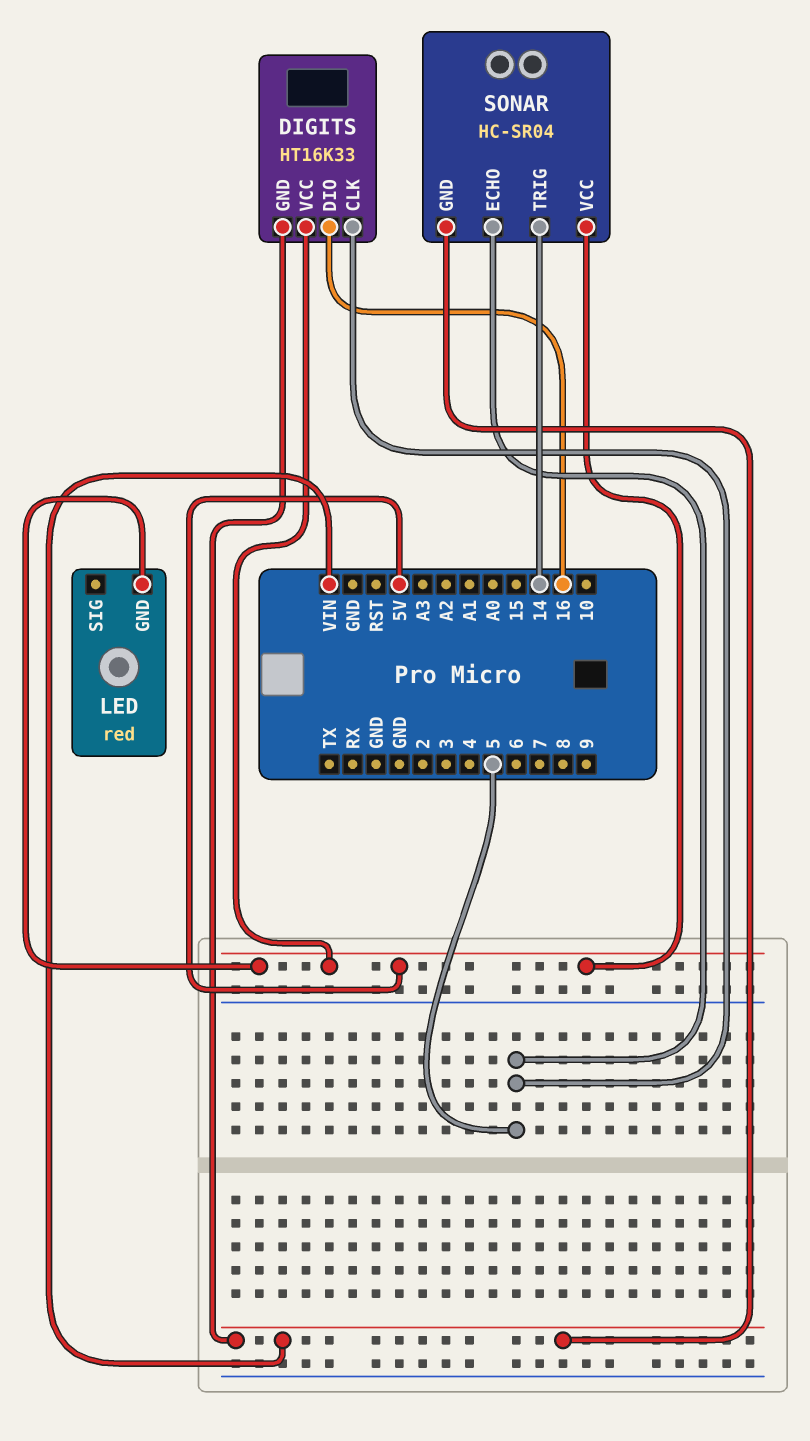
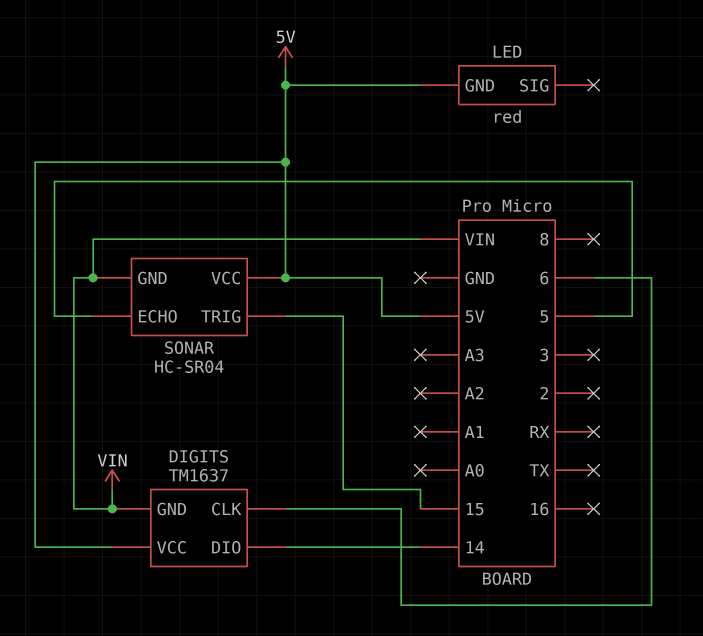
DIGITS: HT16K33 -> TM1637
DIGITS pin CLK: 5 -> 6
DIGITS pin DIO: 16 -> 14
SONAR pin TRIG: 14 -> 15

